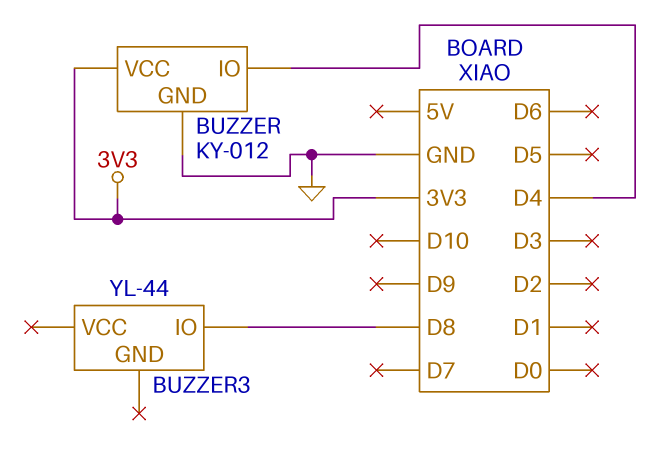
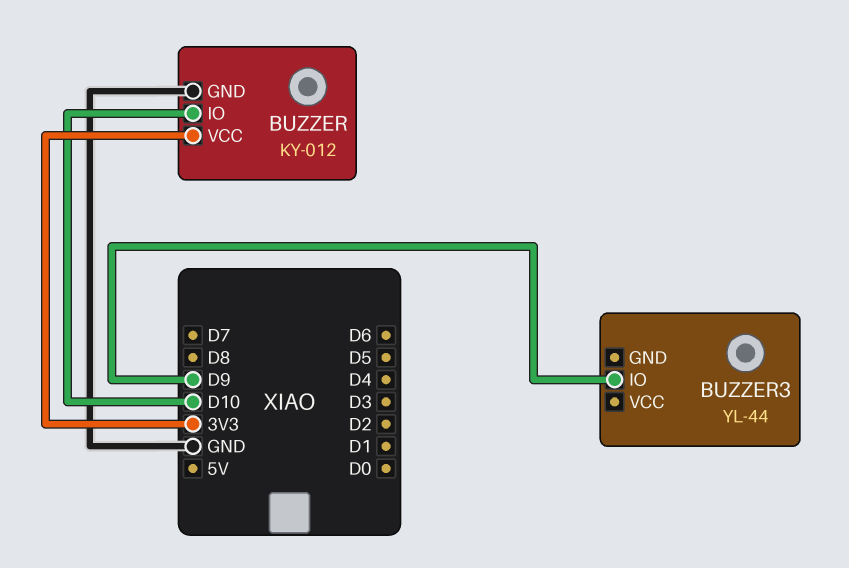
BUZZER pin IO: D4 -> D10
BUZZER3 pin IO: D8 -> D9

